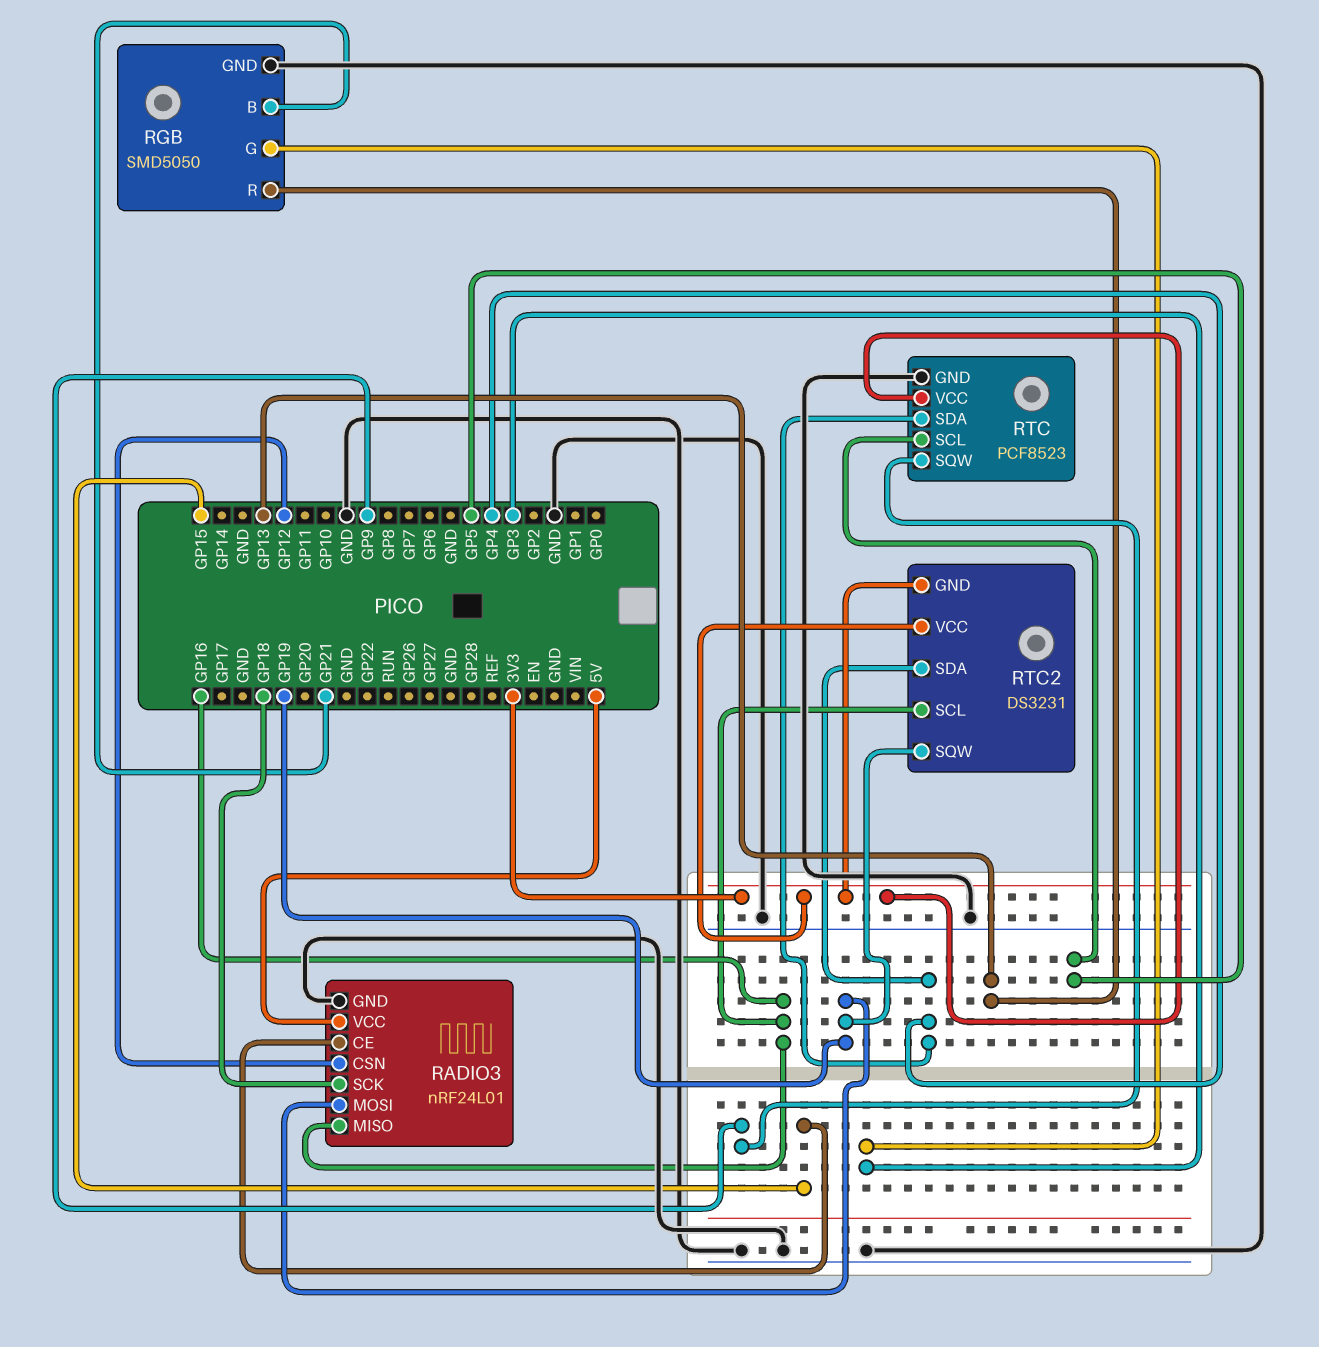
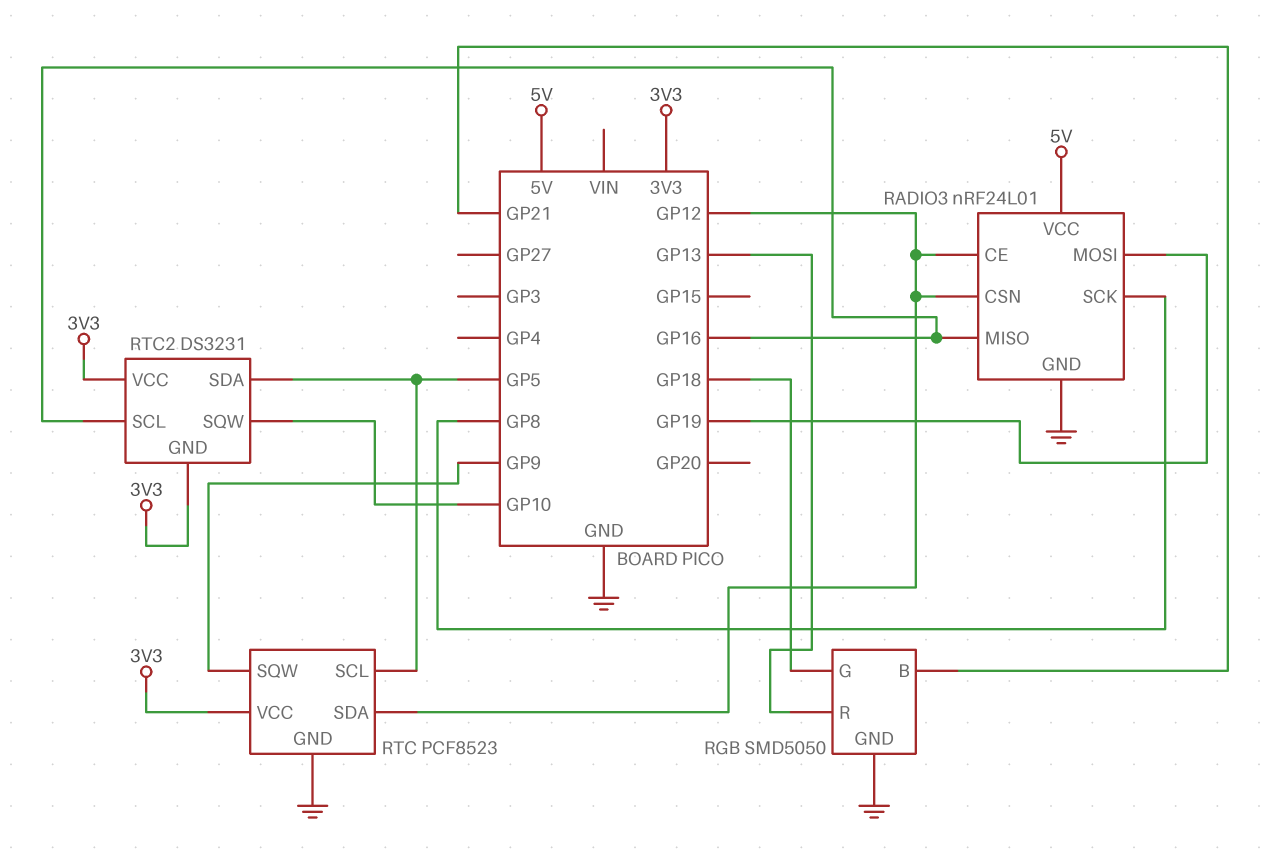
RADIO3 pin CE: GP15 -> GP12
RADIO3 pin SCK: GP18 -> GP8
RGB pin G: GP3 -> GP18
RTC pin SDA: GP4 -> GP12
RTC2 pin SDA: GP4 -> GP5
RTC2 pin SQW: GP19 -> GP10

